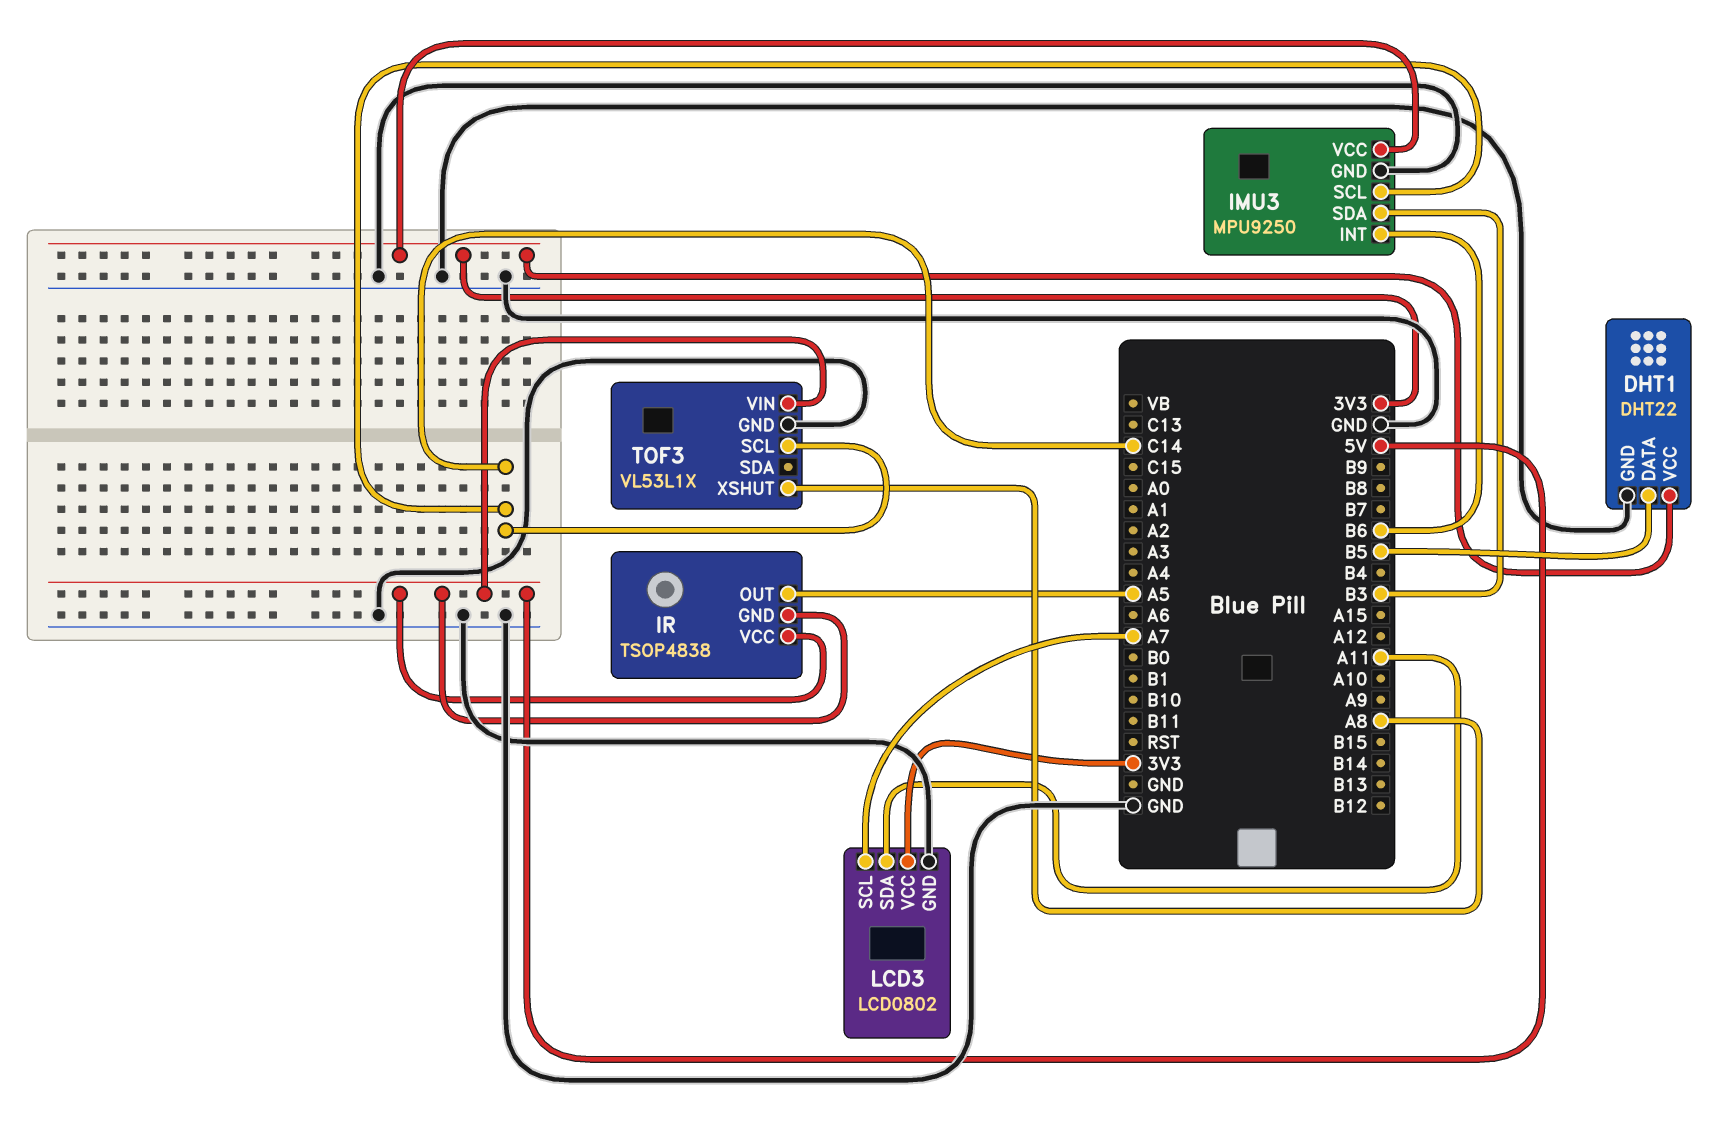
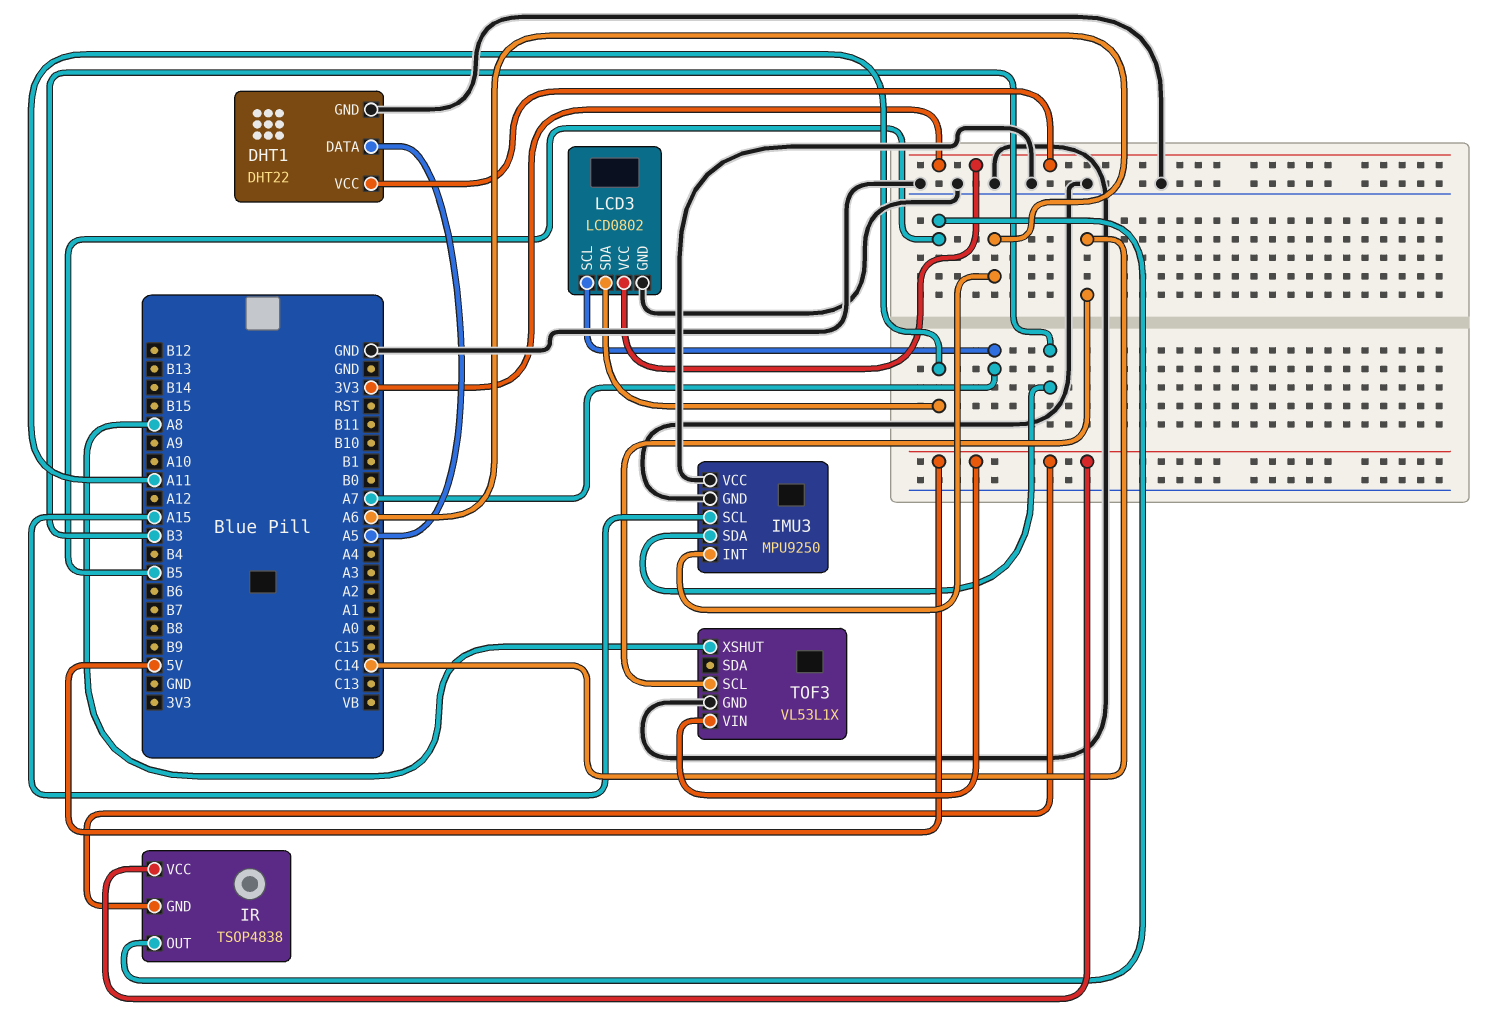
DHT1 pin DATA: B5 -> A5
IMU3 pin INT: B6 -> A6
IMU3 pin SCL: C14 -> A15
IMU3 pin VCC: 3V3 -> GND
IR pin OUT: A5 -> B5

